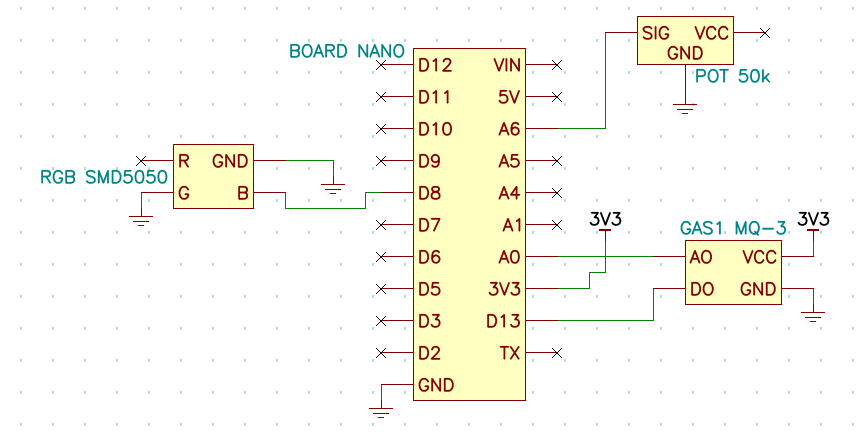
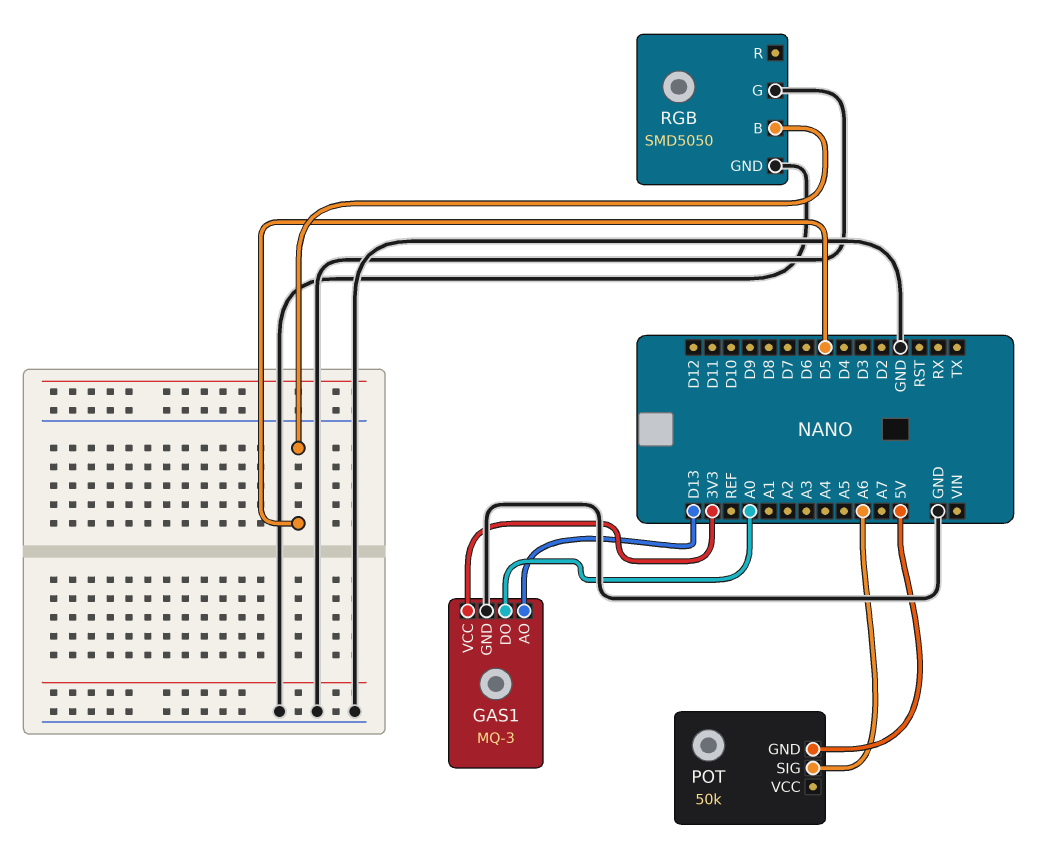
GAS1 pin AO: A0 -> D13
GAS1 pin DO: D13 -> A0
POT pin GND: GND -> 5V
RGB pin B: D8 -> D5

